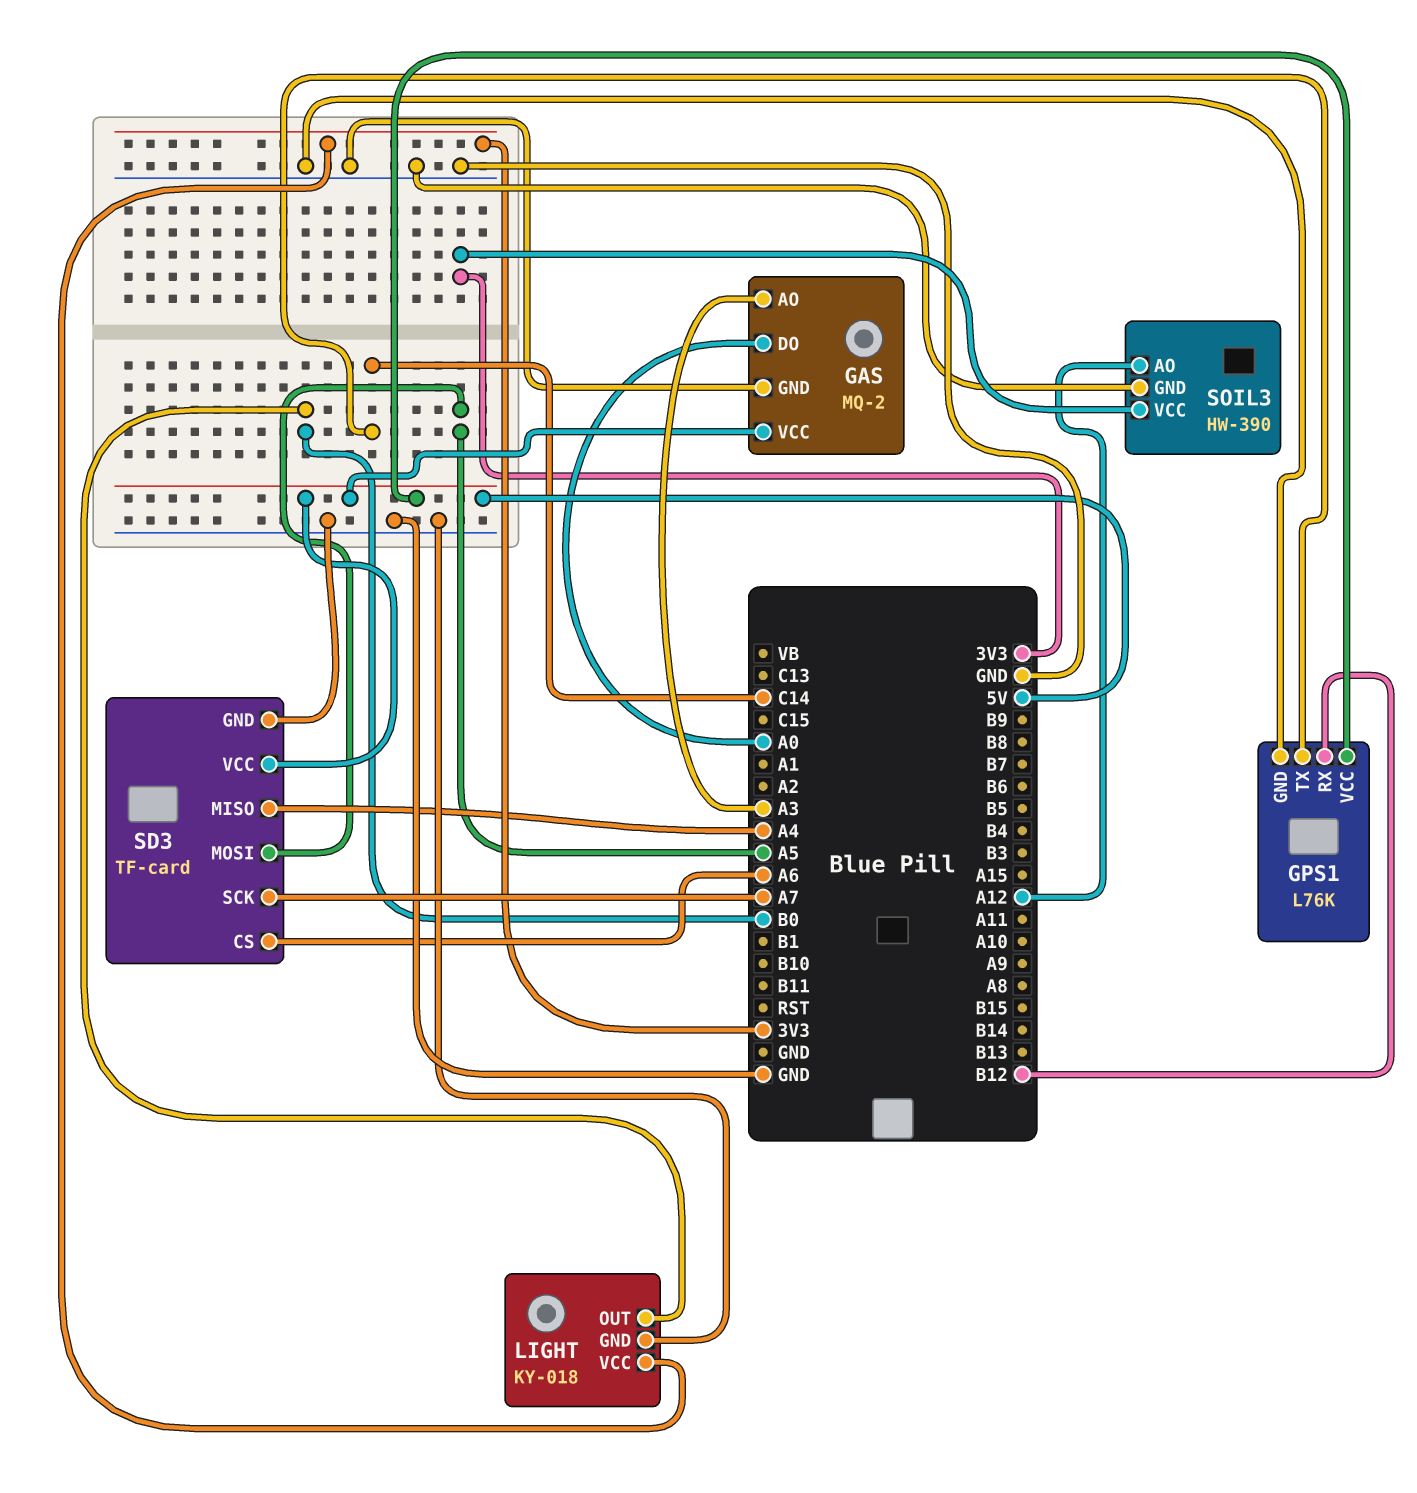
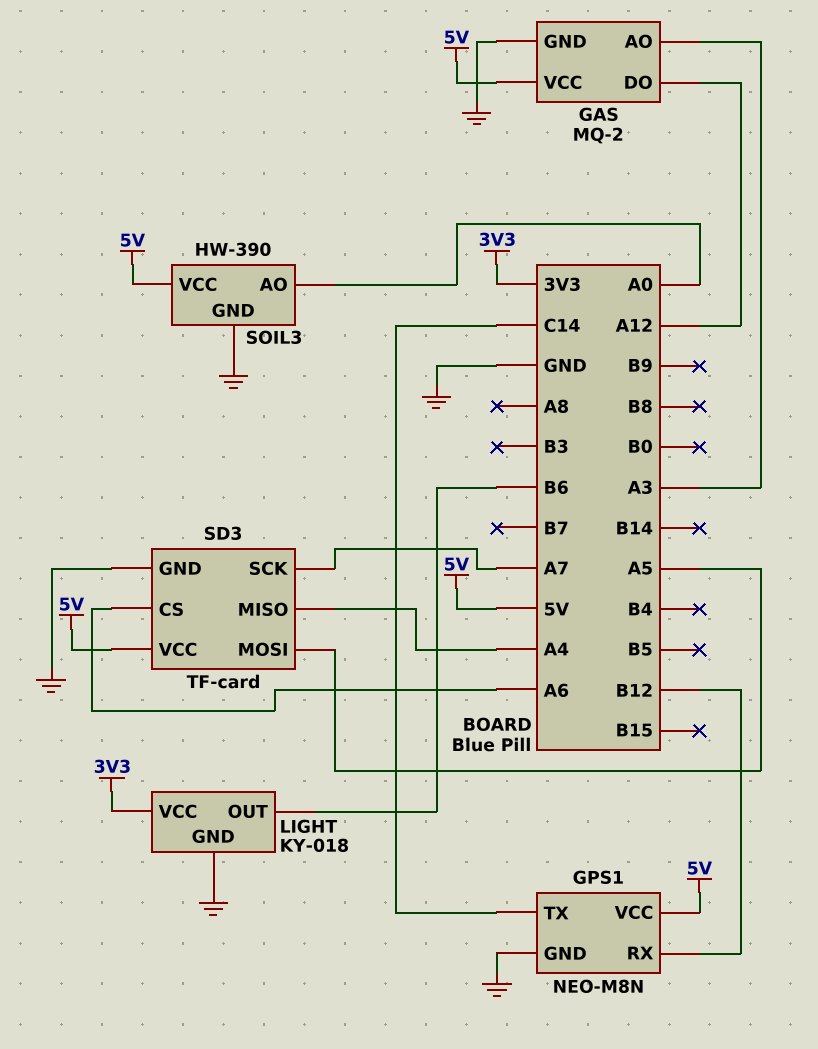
GAS pin DO: A0 -> A12
GPS1: L76K -> NEO-M8N
LIGHT pin OUT: B0 -> B6
SOIL3 pin AO: A12 -> A0
SOIL3 pin VCC: 3V3 -> 5V

